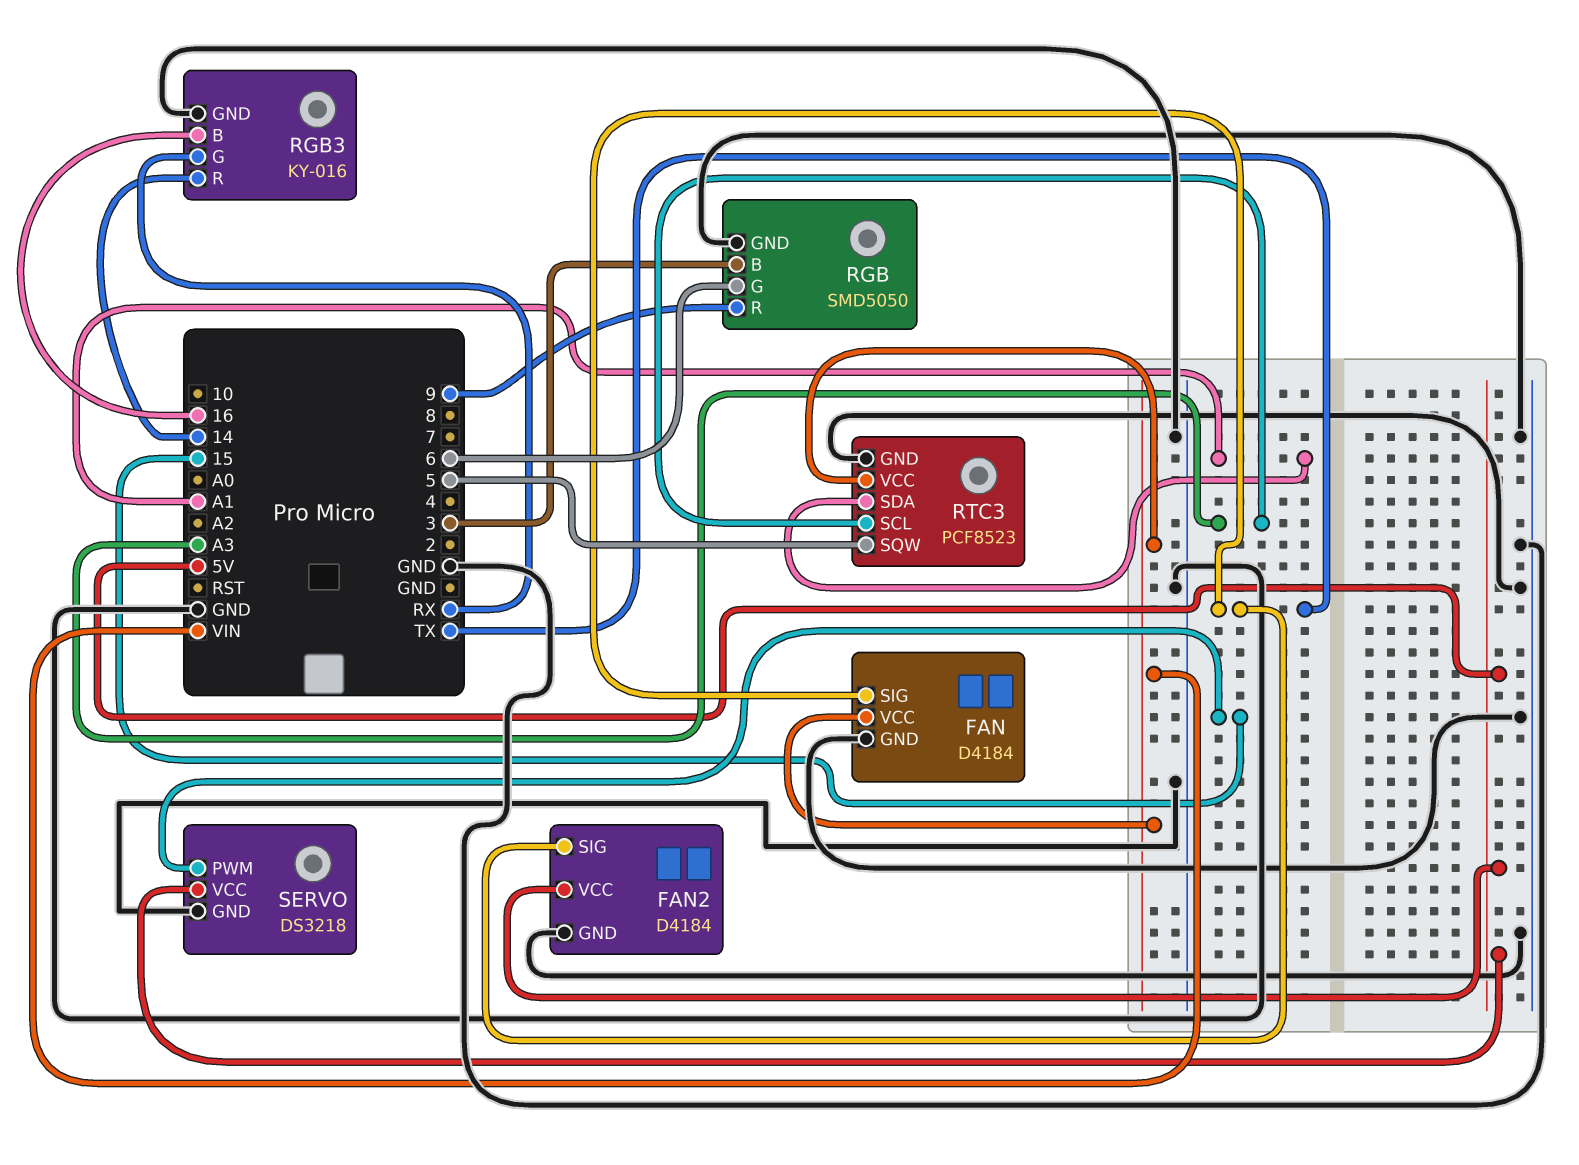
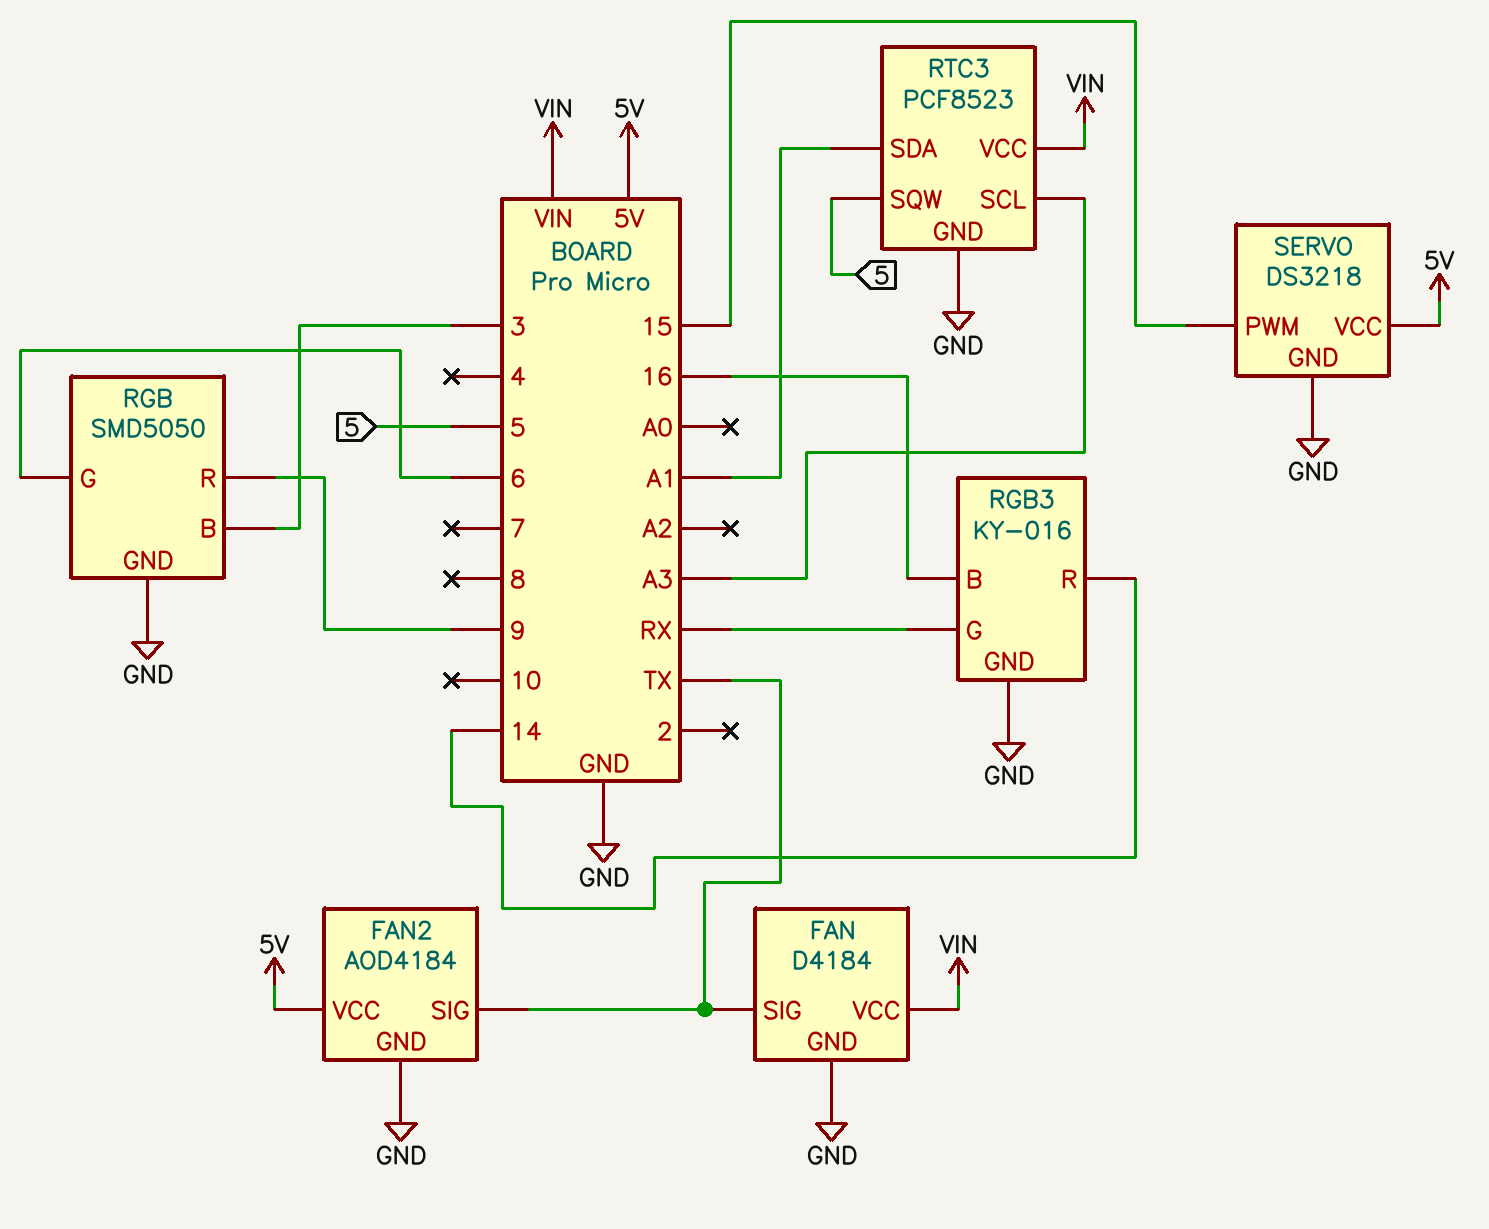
FAN2: D4184 -> AOD4184

